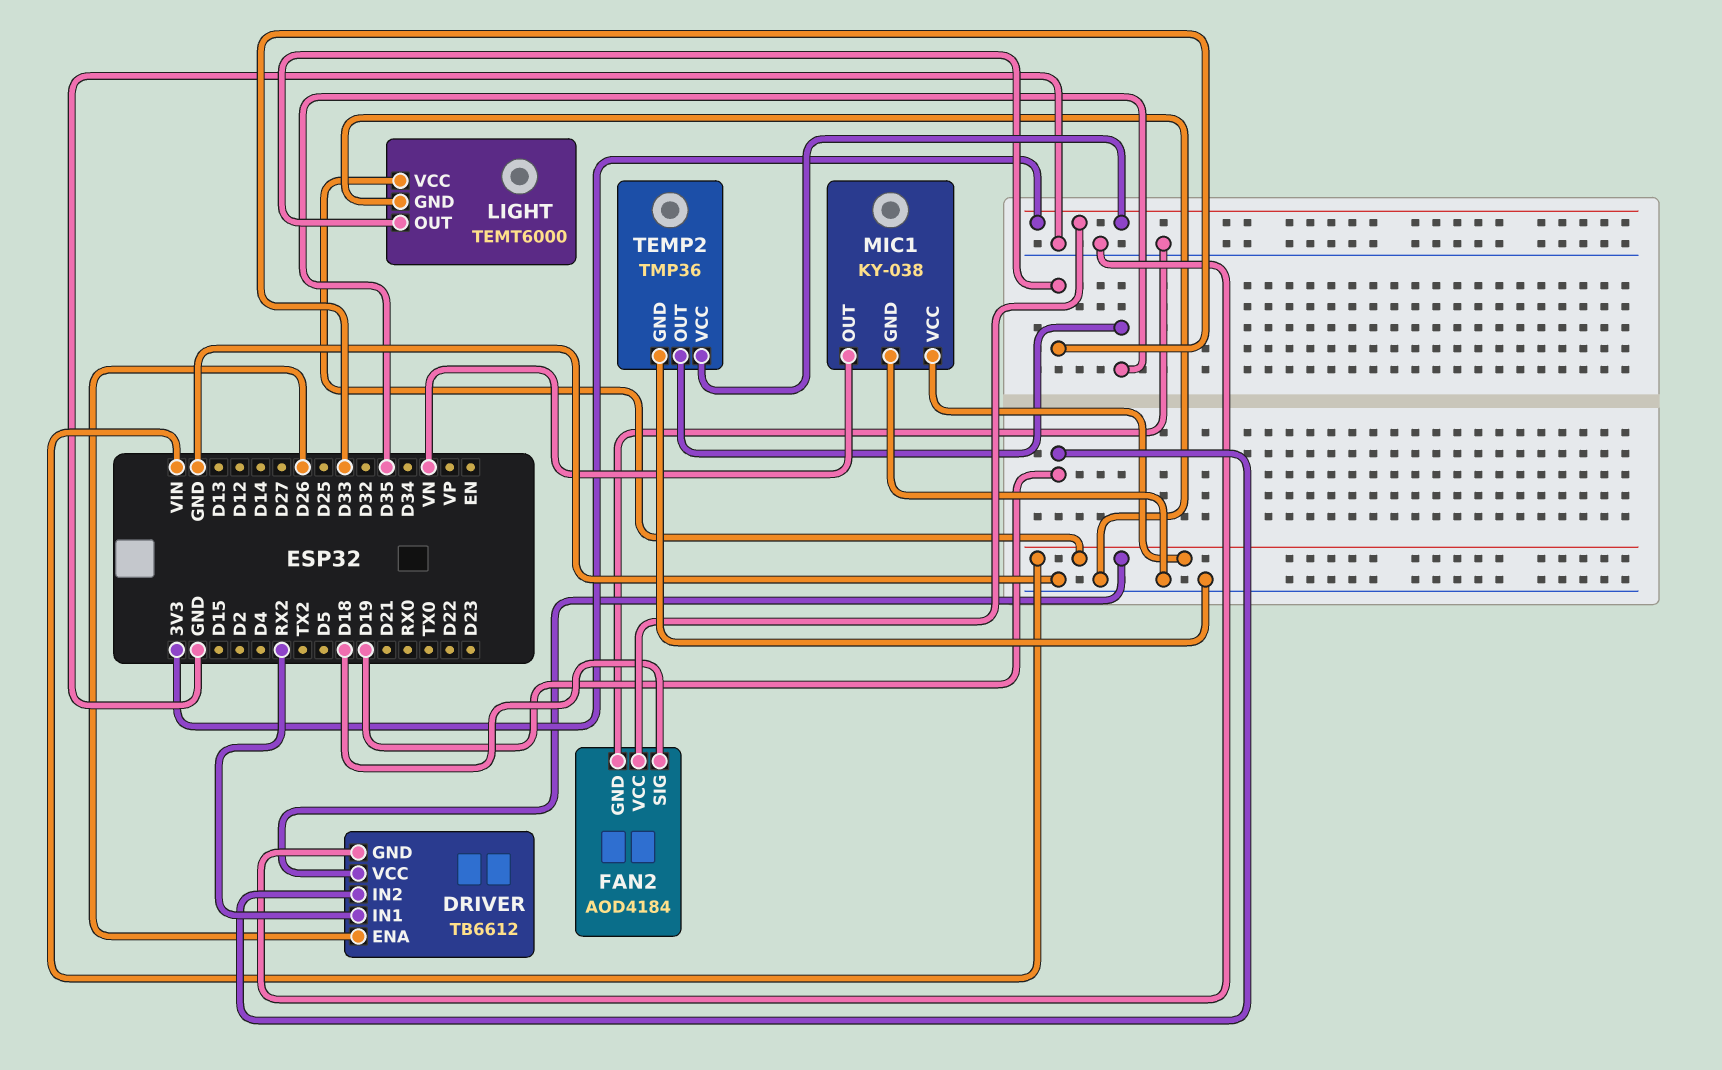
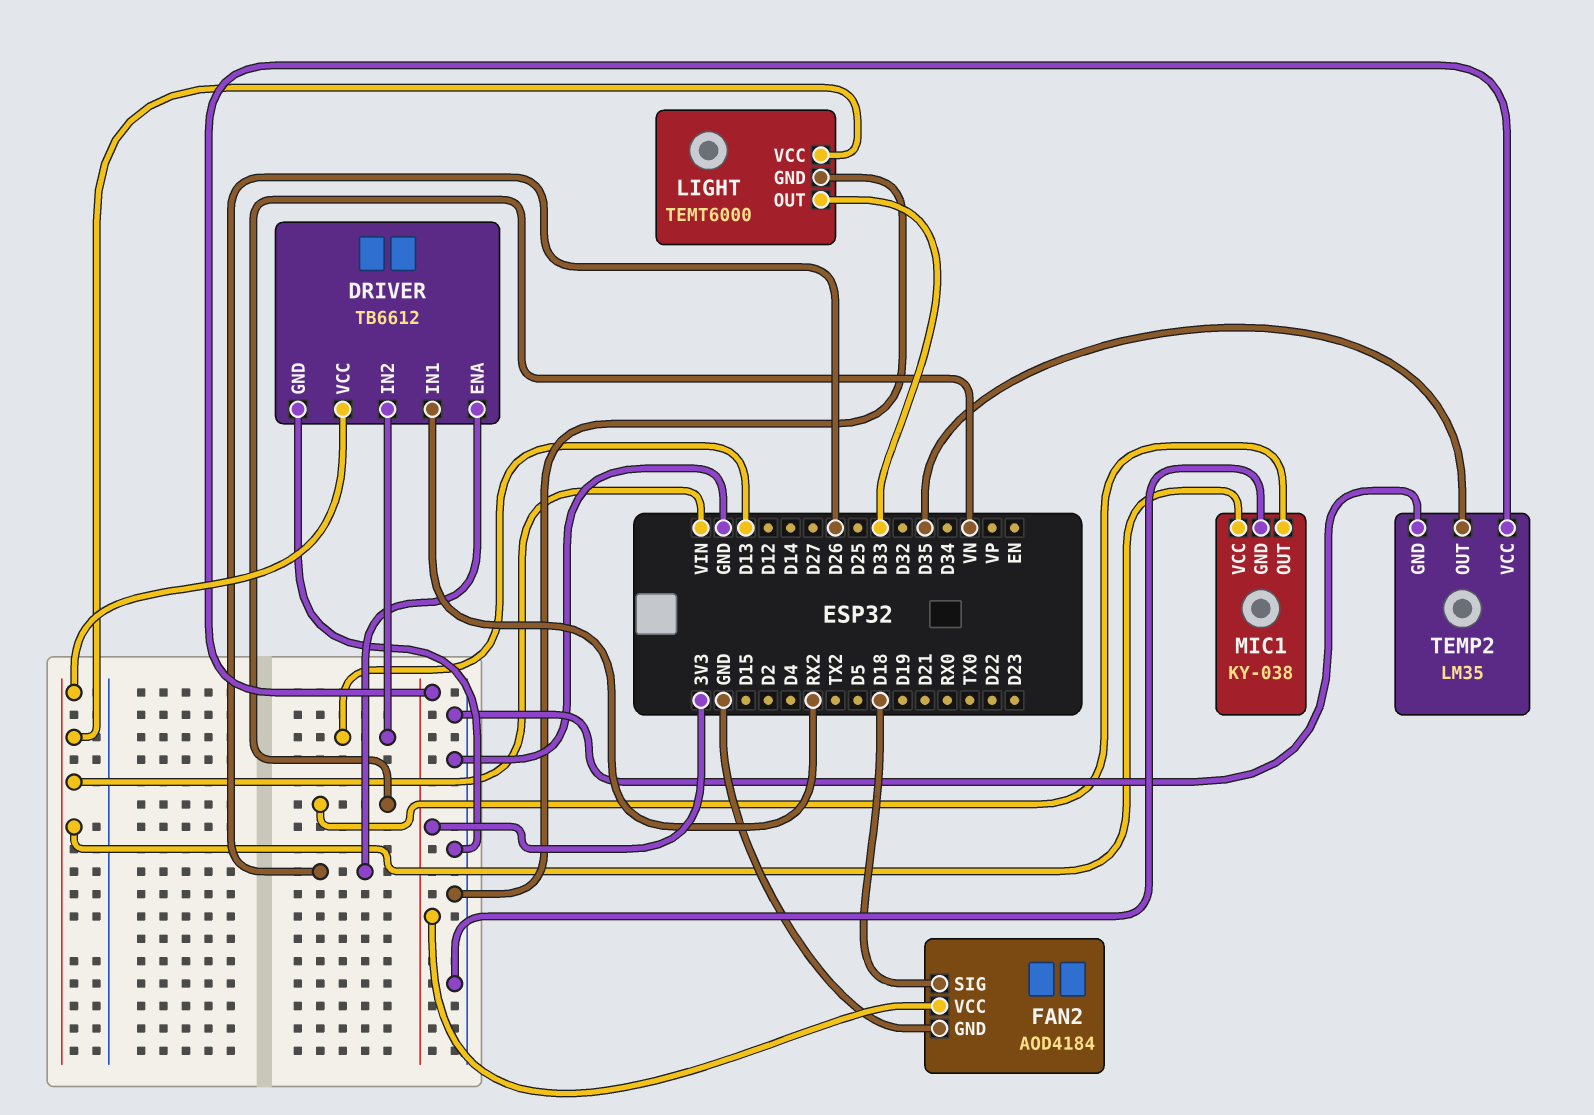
DRIVER pin IN2: D19 -> D13
TEMP2: TMP36 -> LM35

